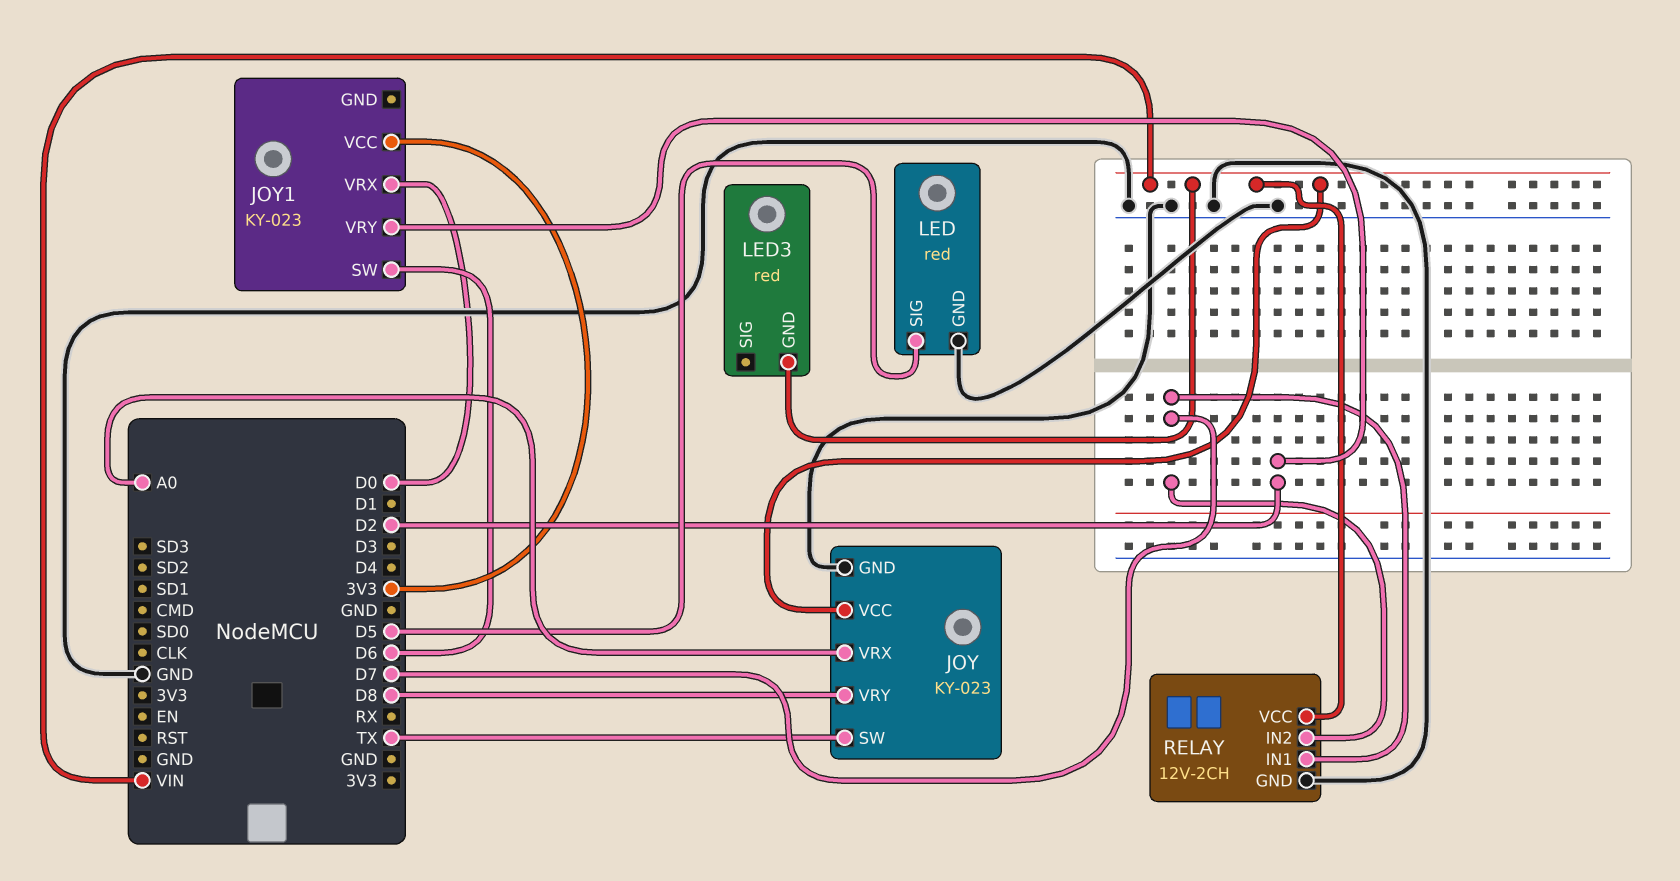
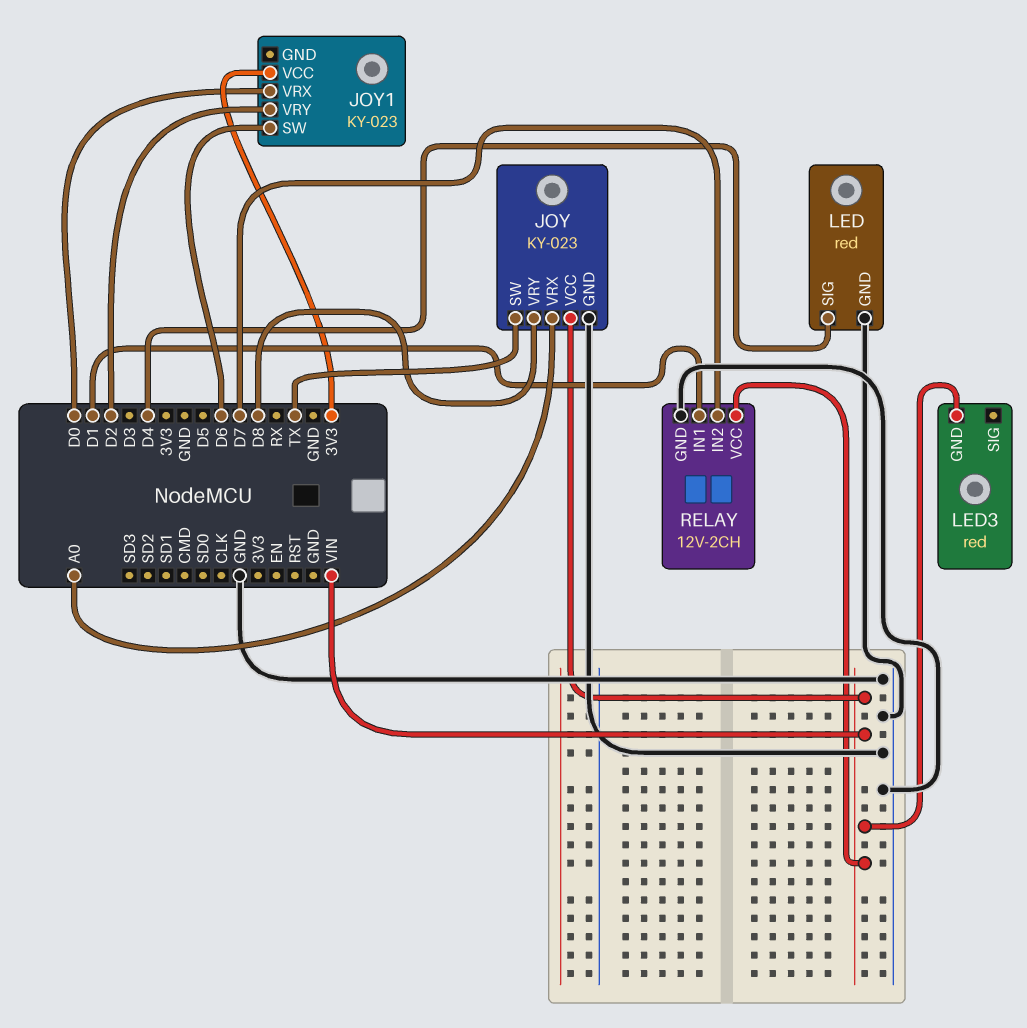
LED pin SIG: D5 -> D4
RELAY pin IN1: D7 -> D1

